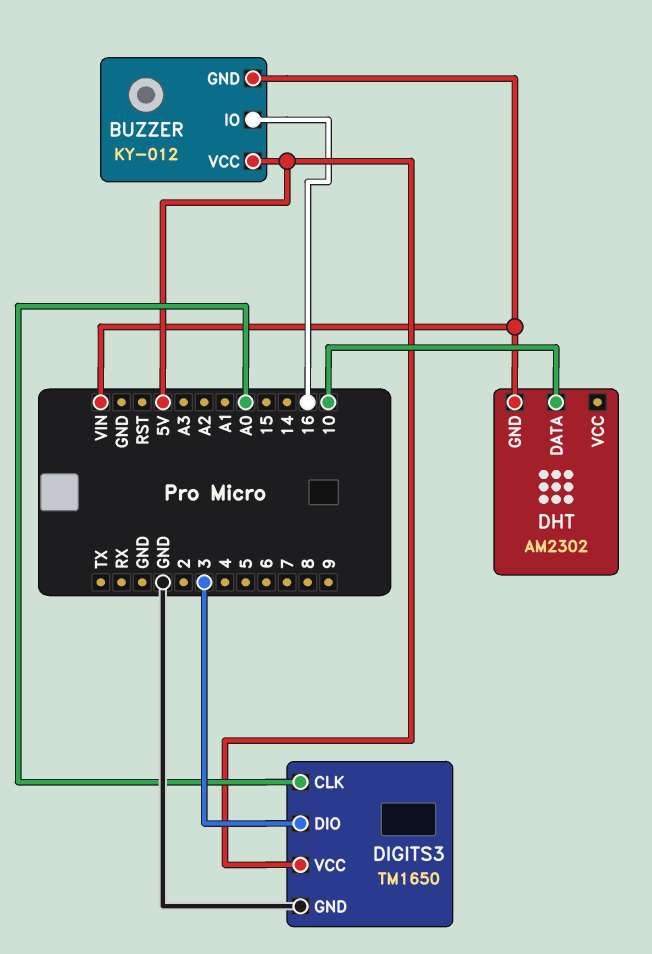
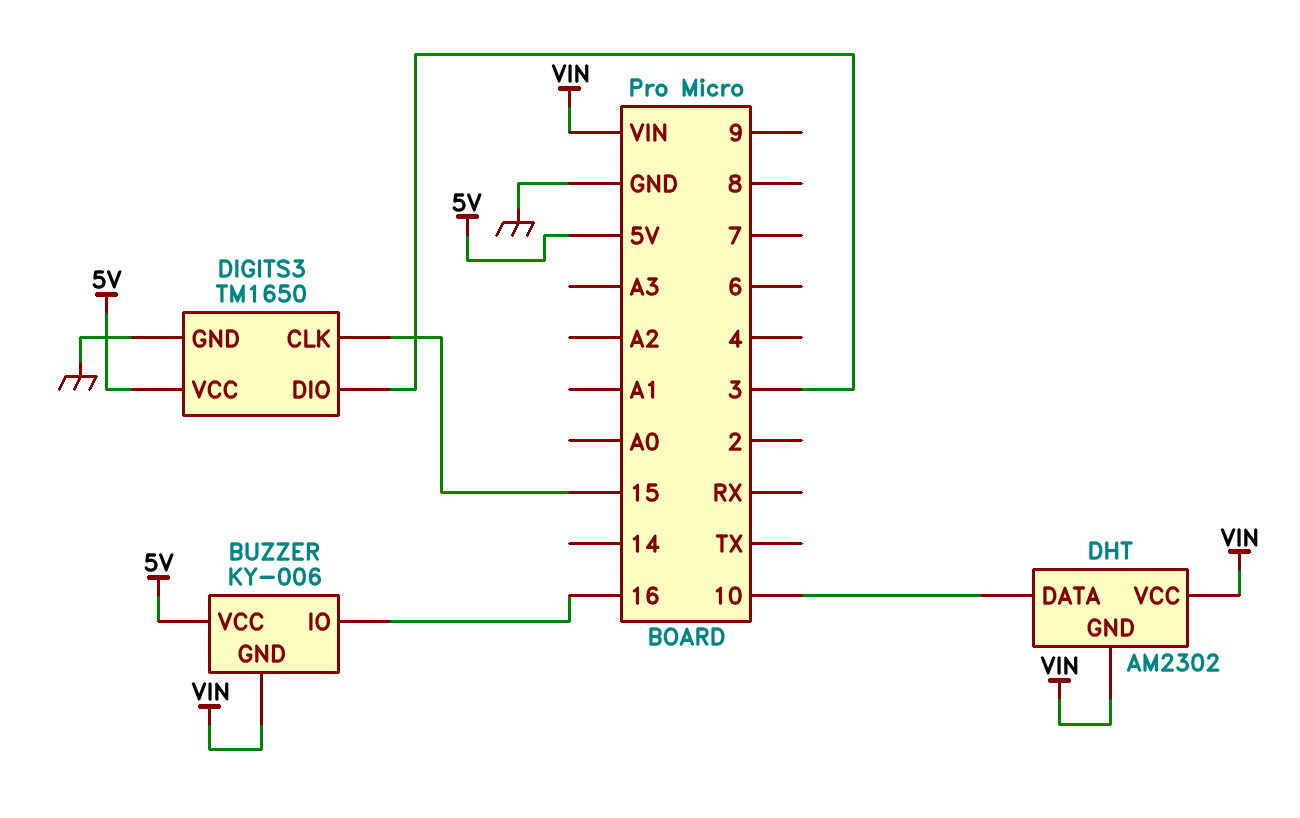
BUZZER: KY-012 -> KY-006
DHT pin VCC: none -> VIN
DIGITS3 pin CLK: A0 -> 15

